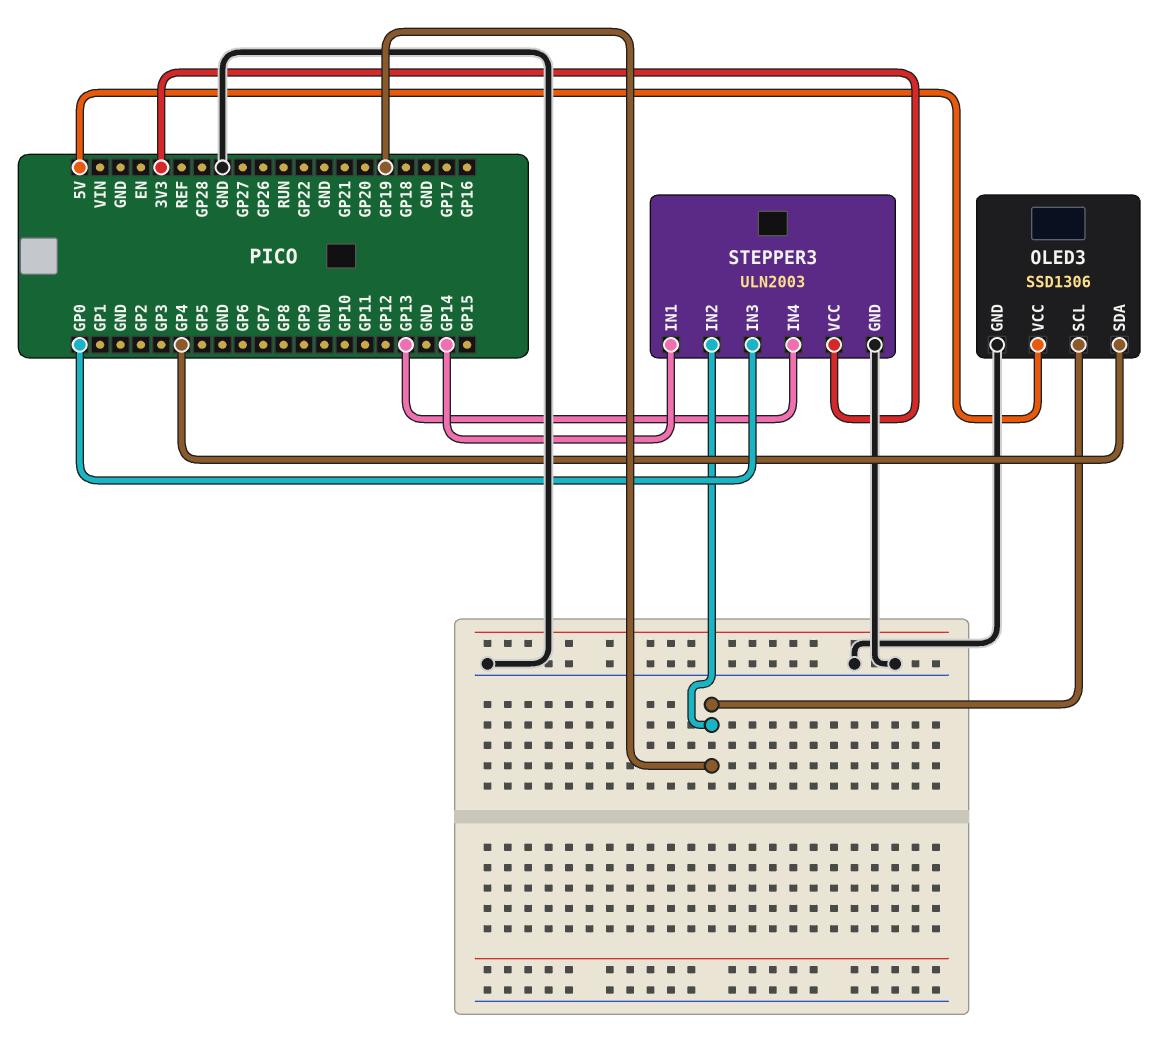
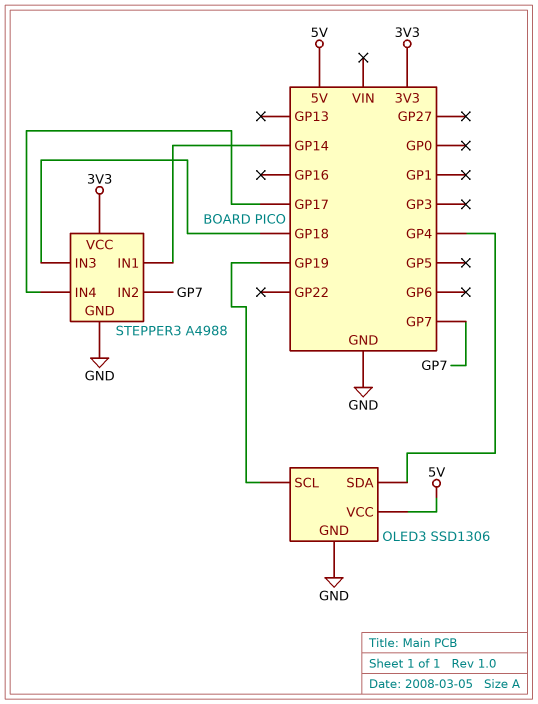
STEPPER3: ULN2003 -> A4988
STEPPER3 pin IN2: GP19 -> GP7
STEPPER3 pin IN3: GP0 -> GP18
STEPPER3 pin IN4: GP13 -> GP17

